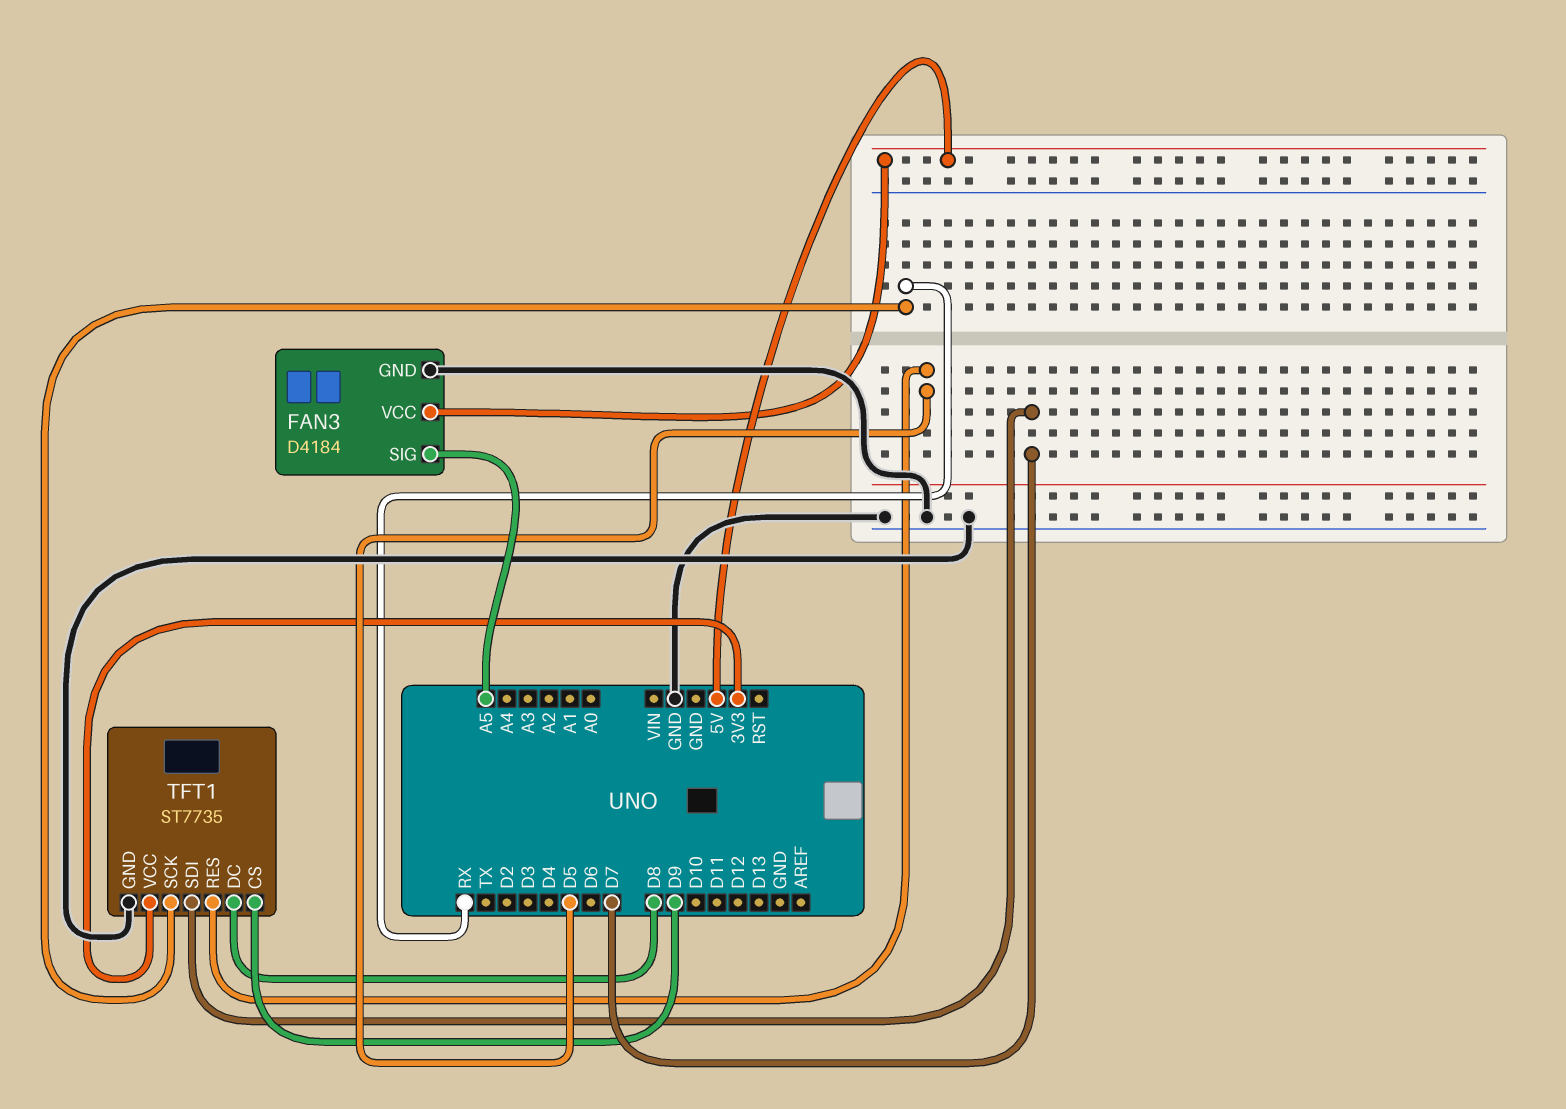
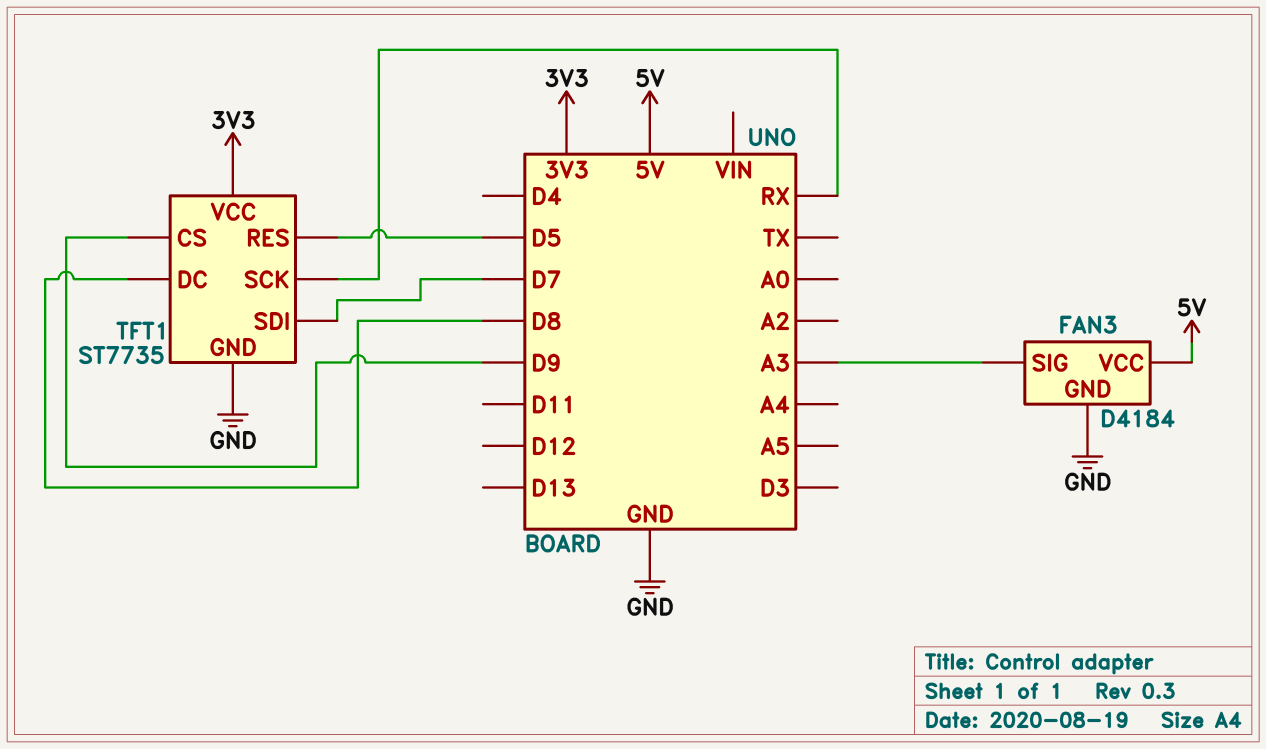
FAN3 pin SIG: A5 -> A3

